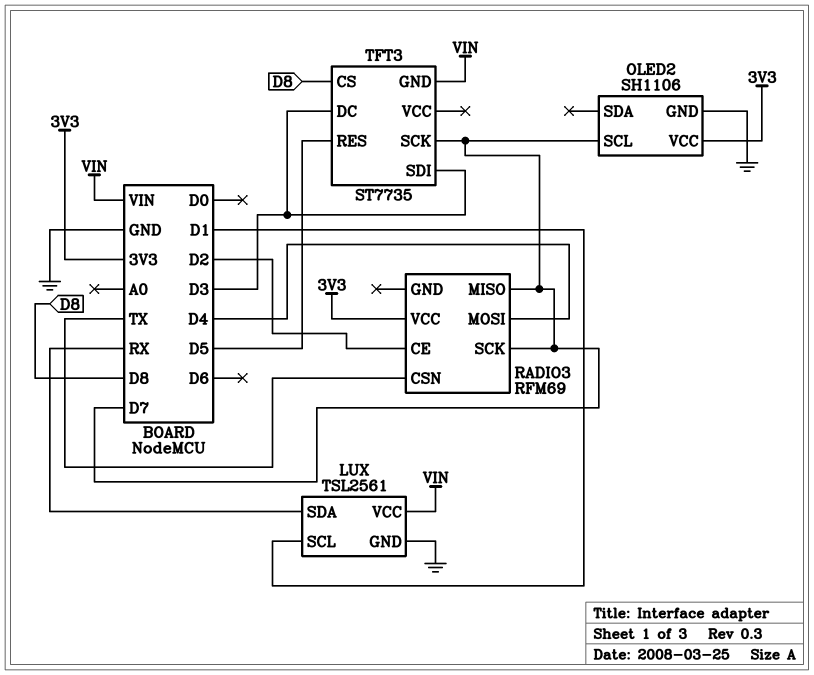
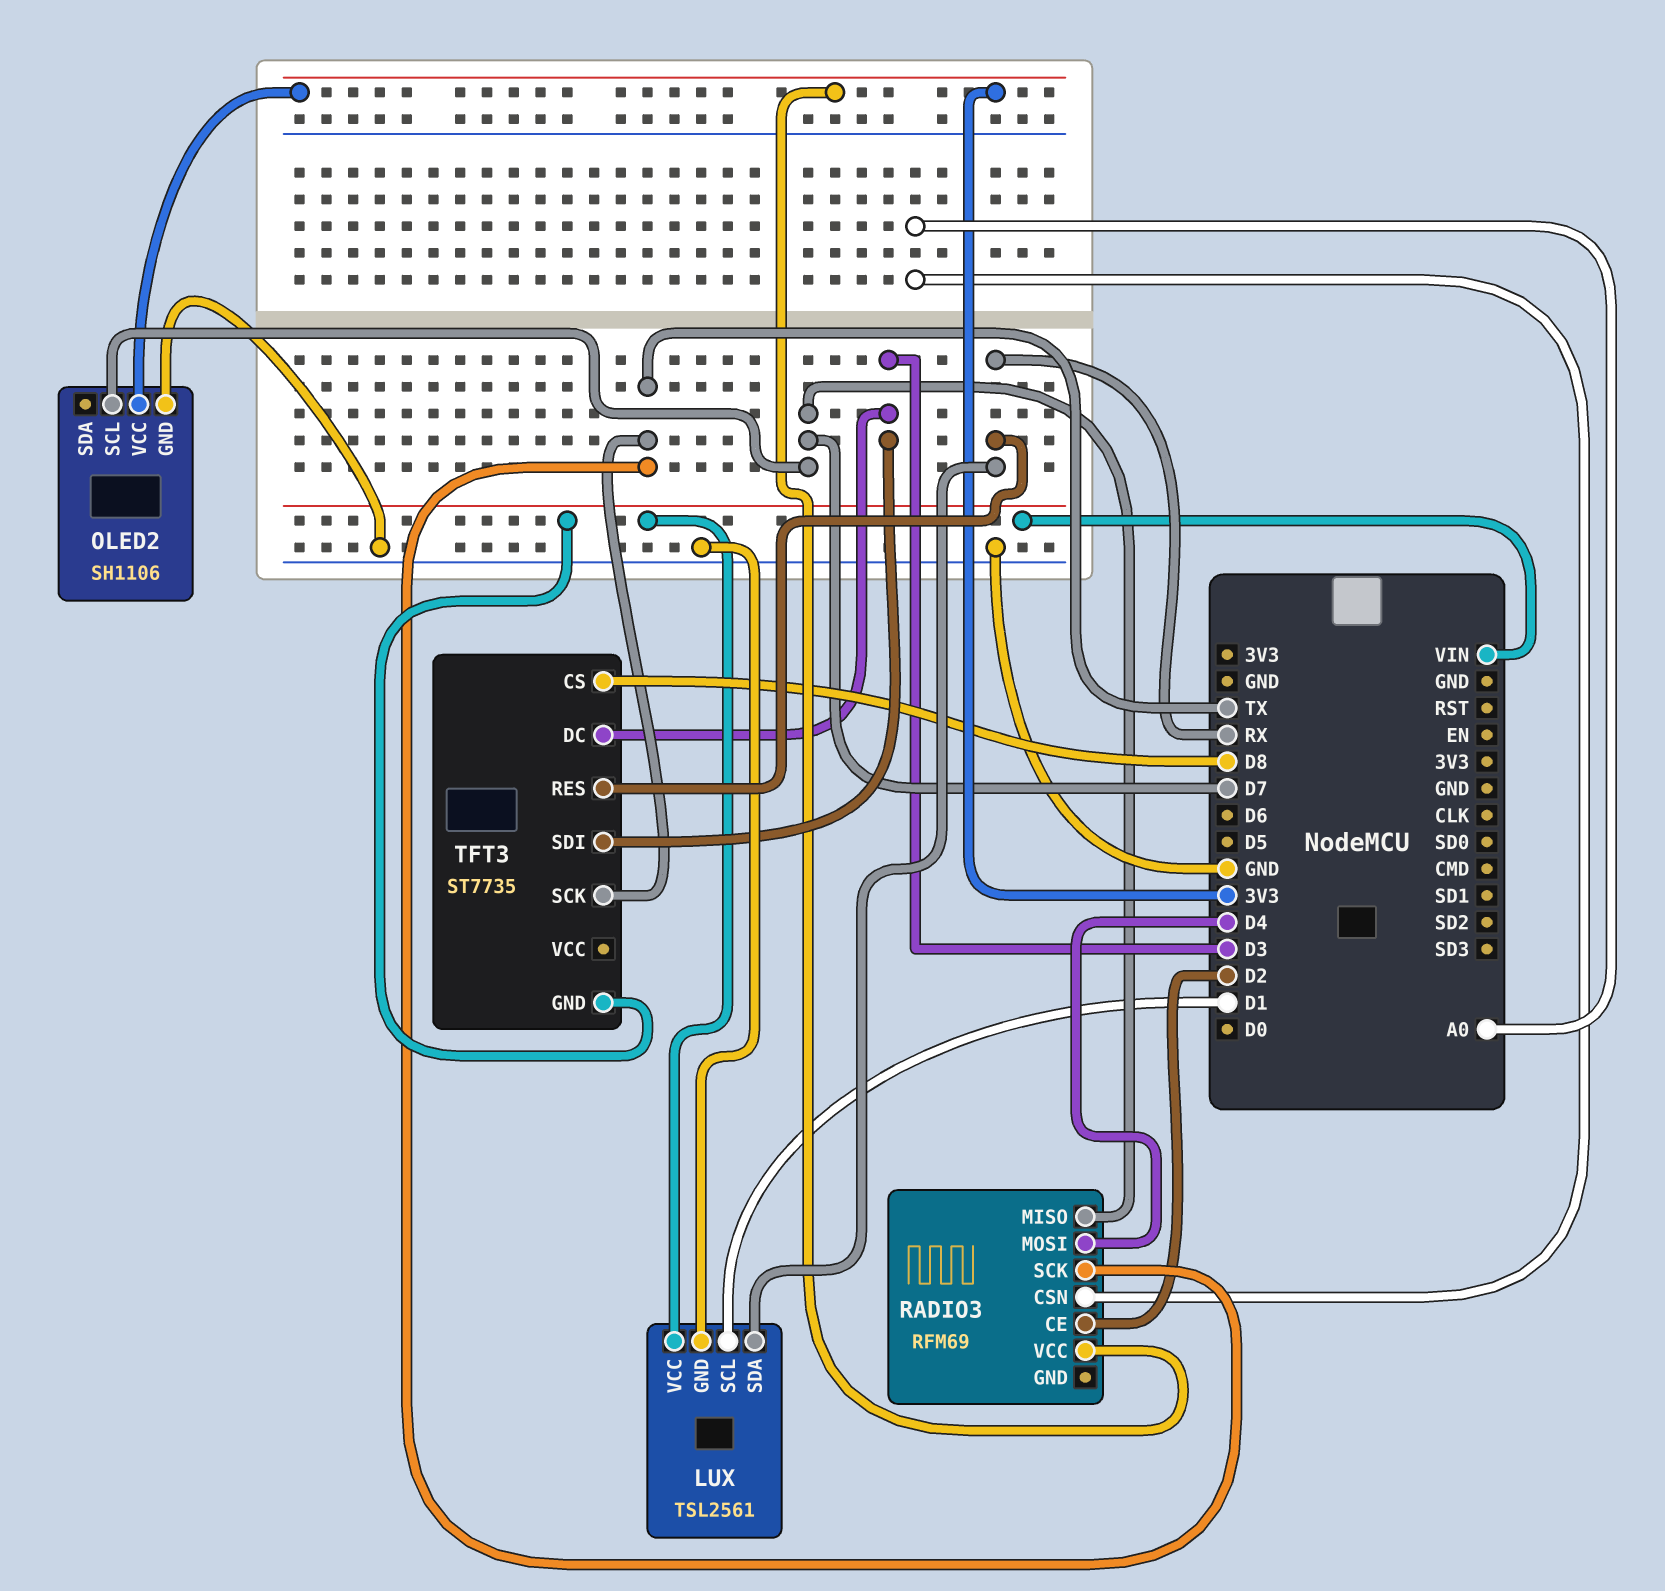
RADIO3 pin CSN: TX -> A0
RADIO3 pin SCK: D7 -> TX
TFT3 pin RES: D5 -> RX
TFT3 pin SCK: D7 -> TX

